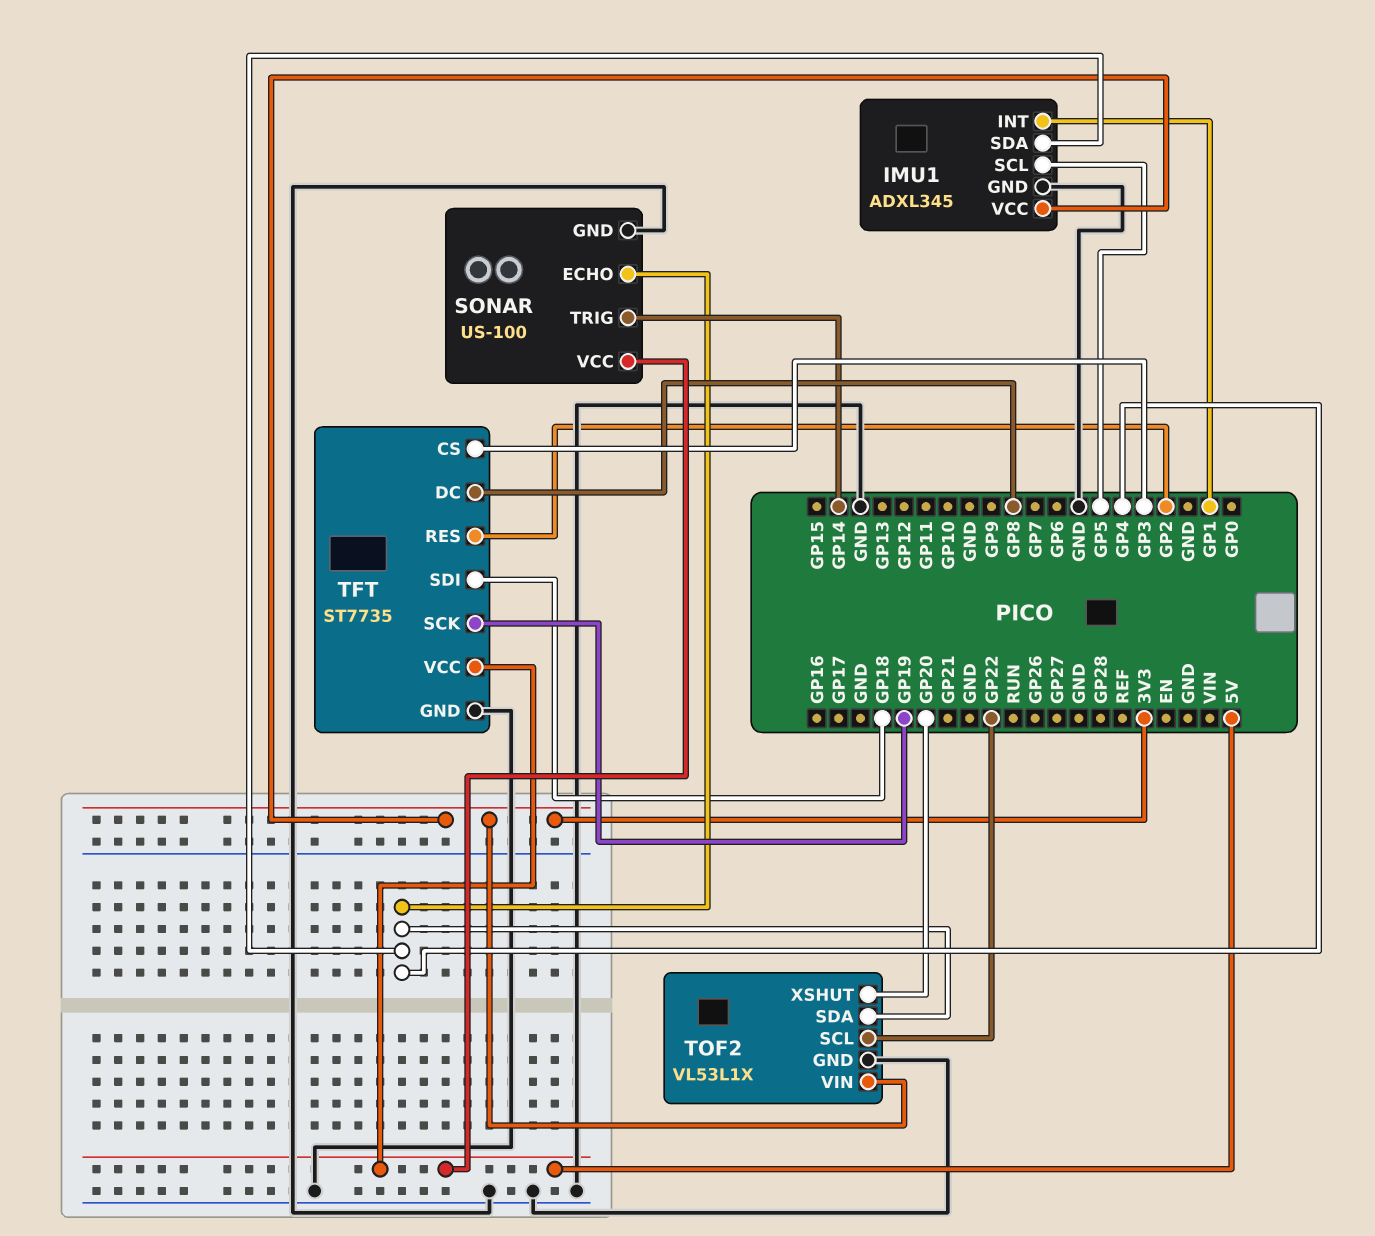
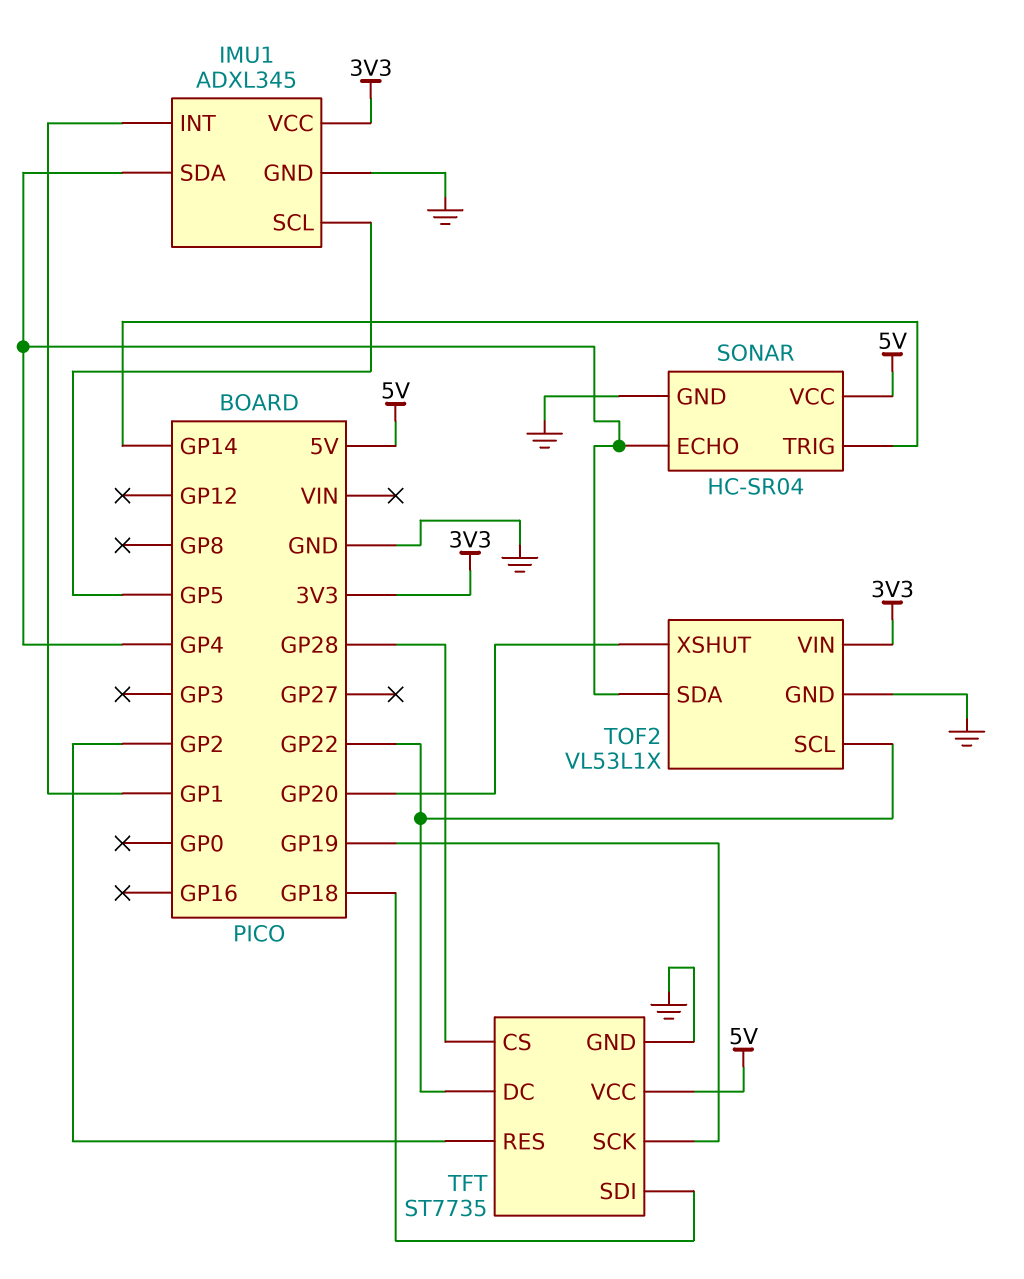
SONAR: US-100 -> HC-SR04
TFT pin CS: GP3 -> GP28
TFT pin DC: GP8 -> GP22

